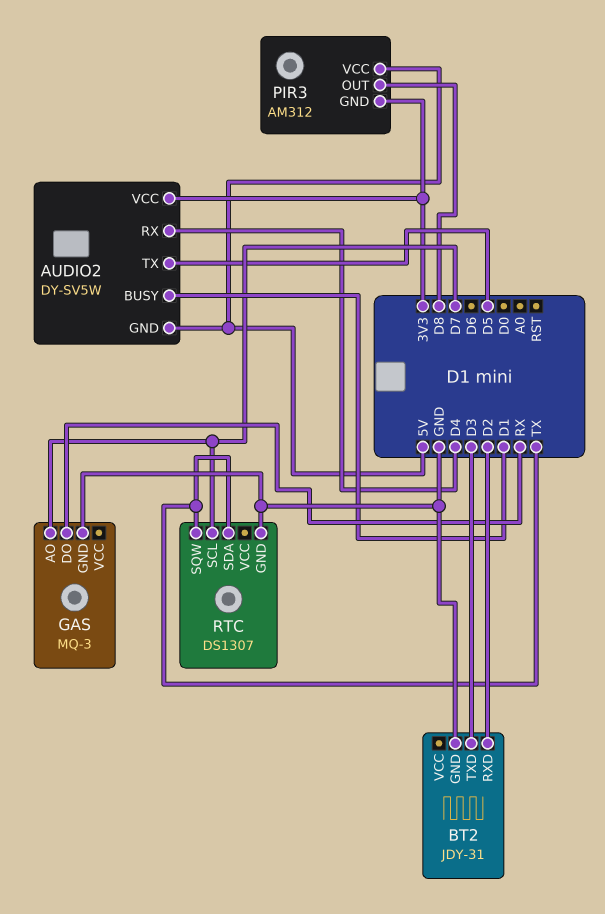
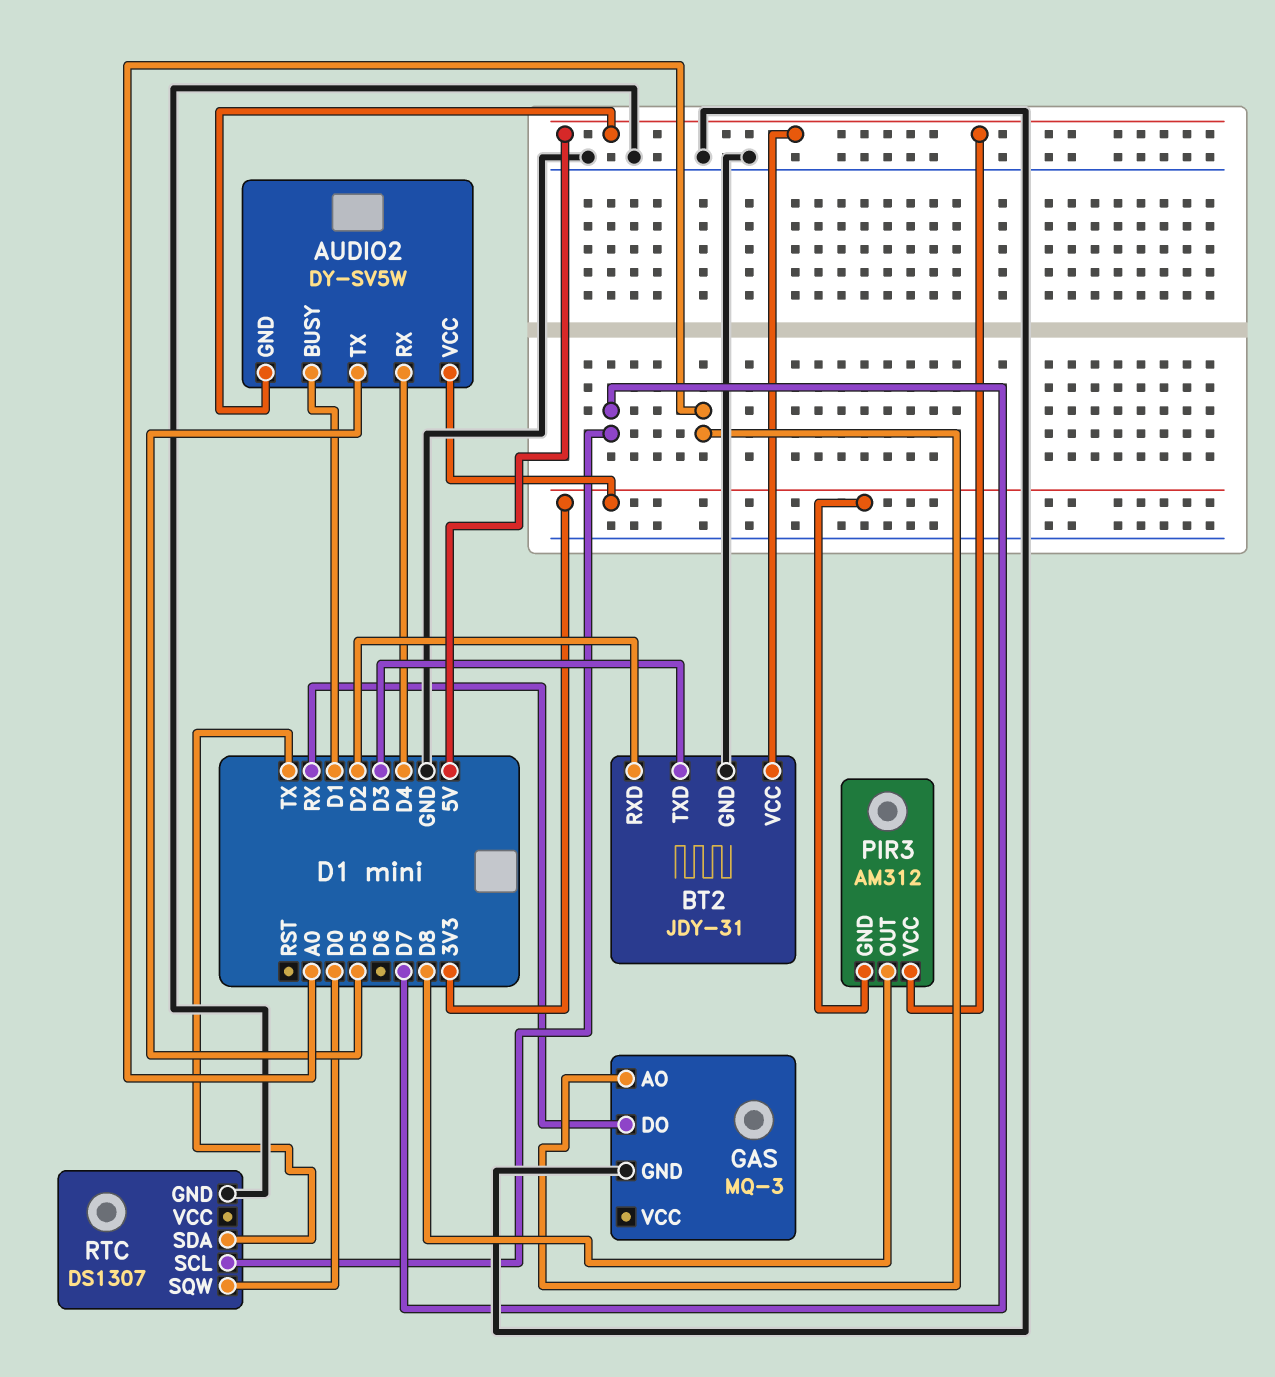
BT2 pin VCC: none -> 5V
GAS pin AO: D7 -> A0
RTC pin SQW: TX -> D0

